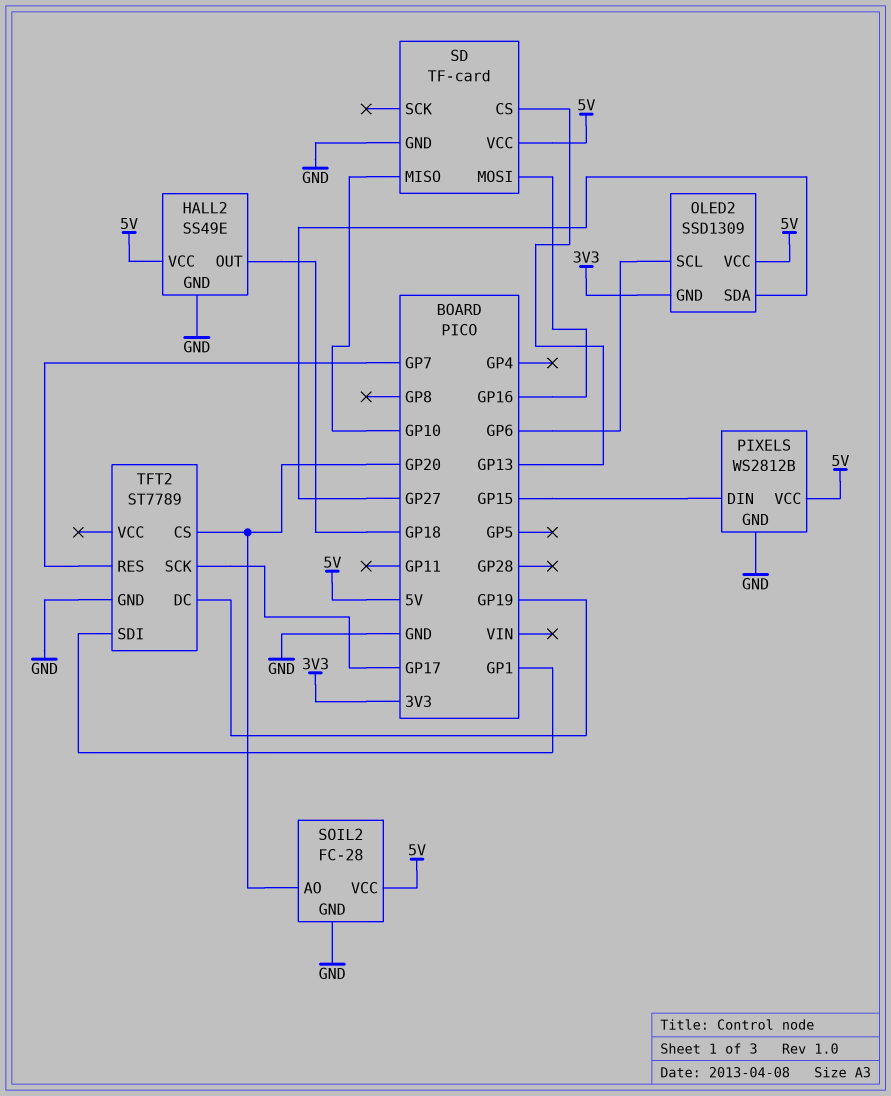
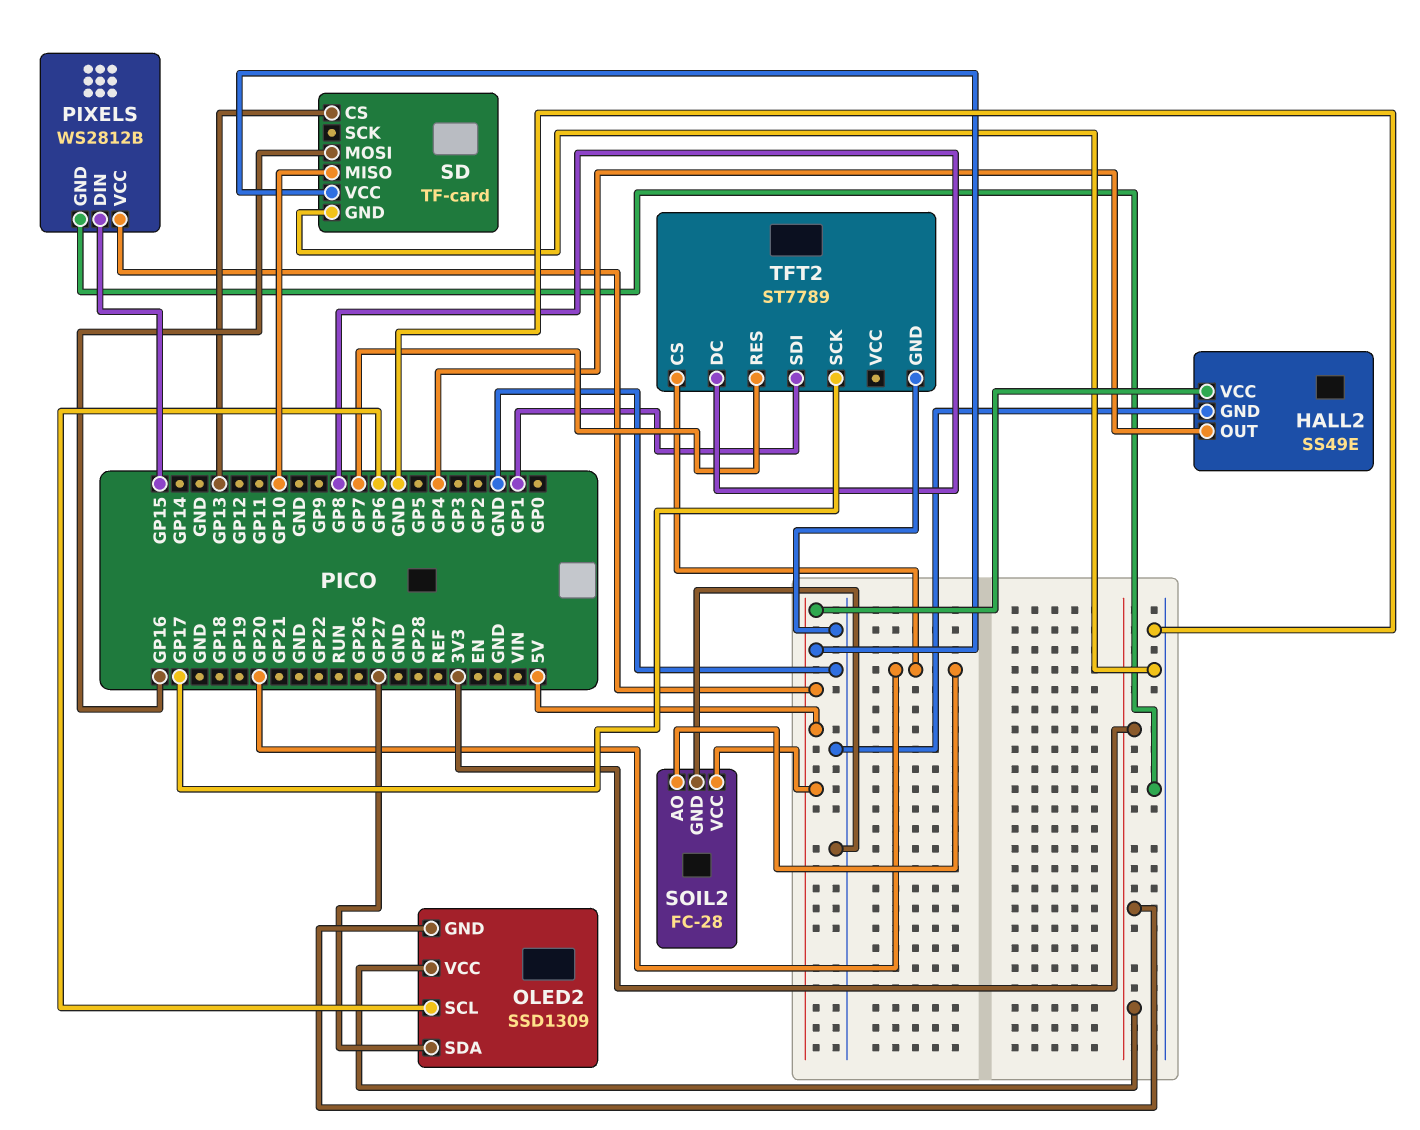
HALL2 pin OUT: GP18 -> GP4
OLED2 pin VCC: 5V -> 3V3
TFT2 pin DC: GP19 -> GP8

